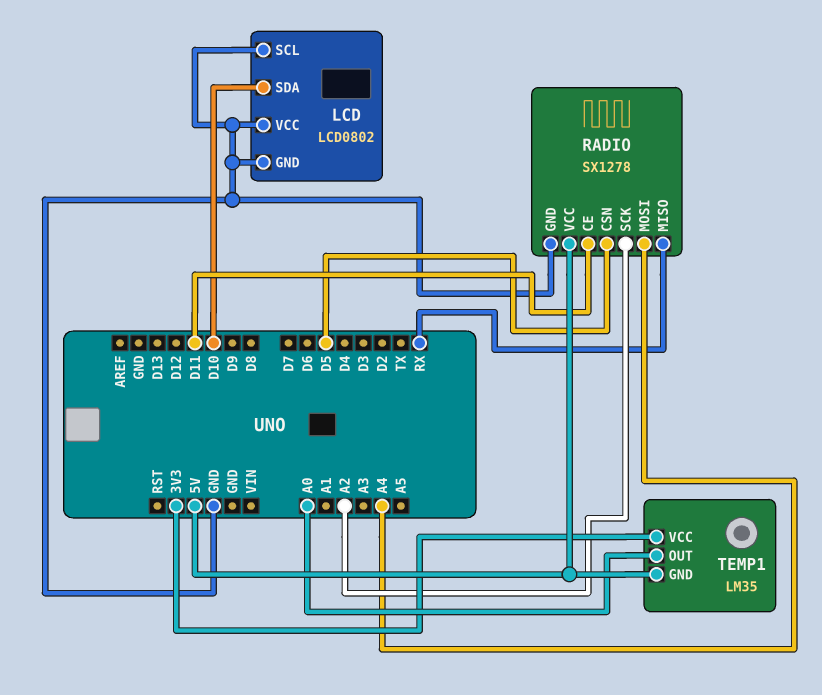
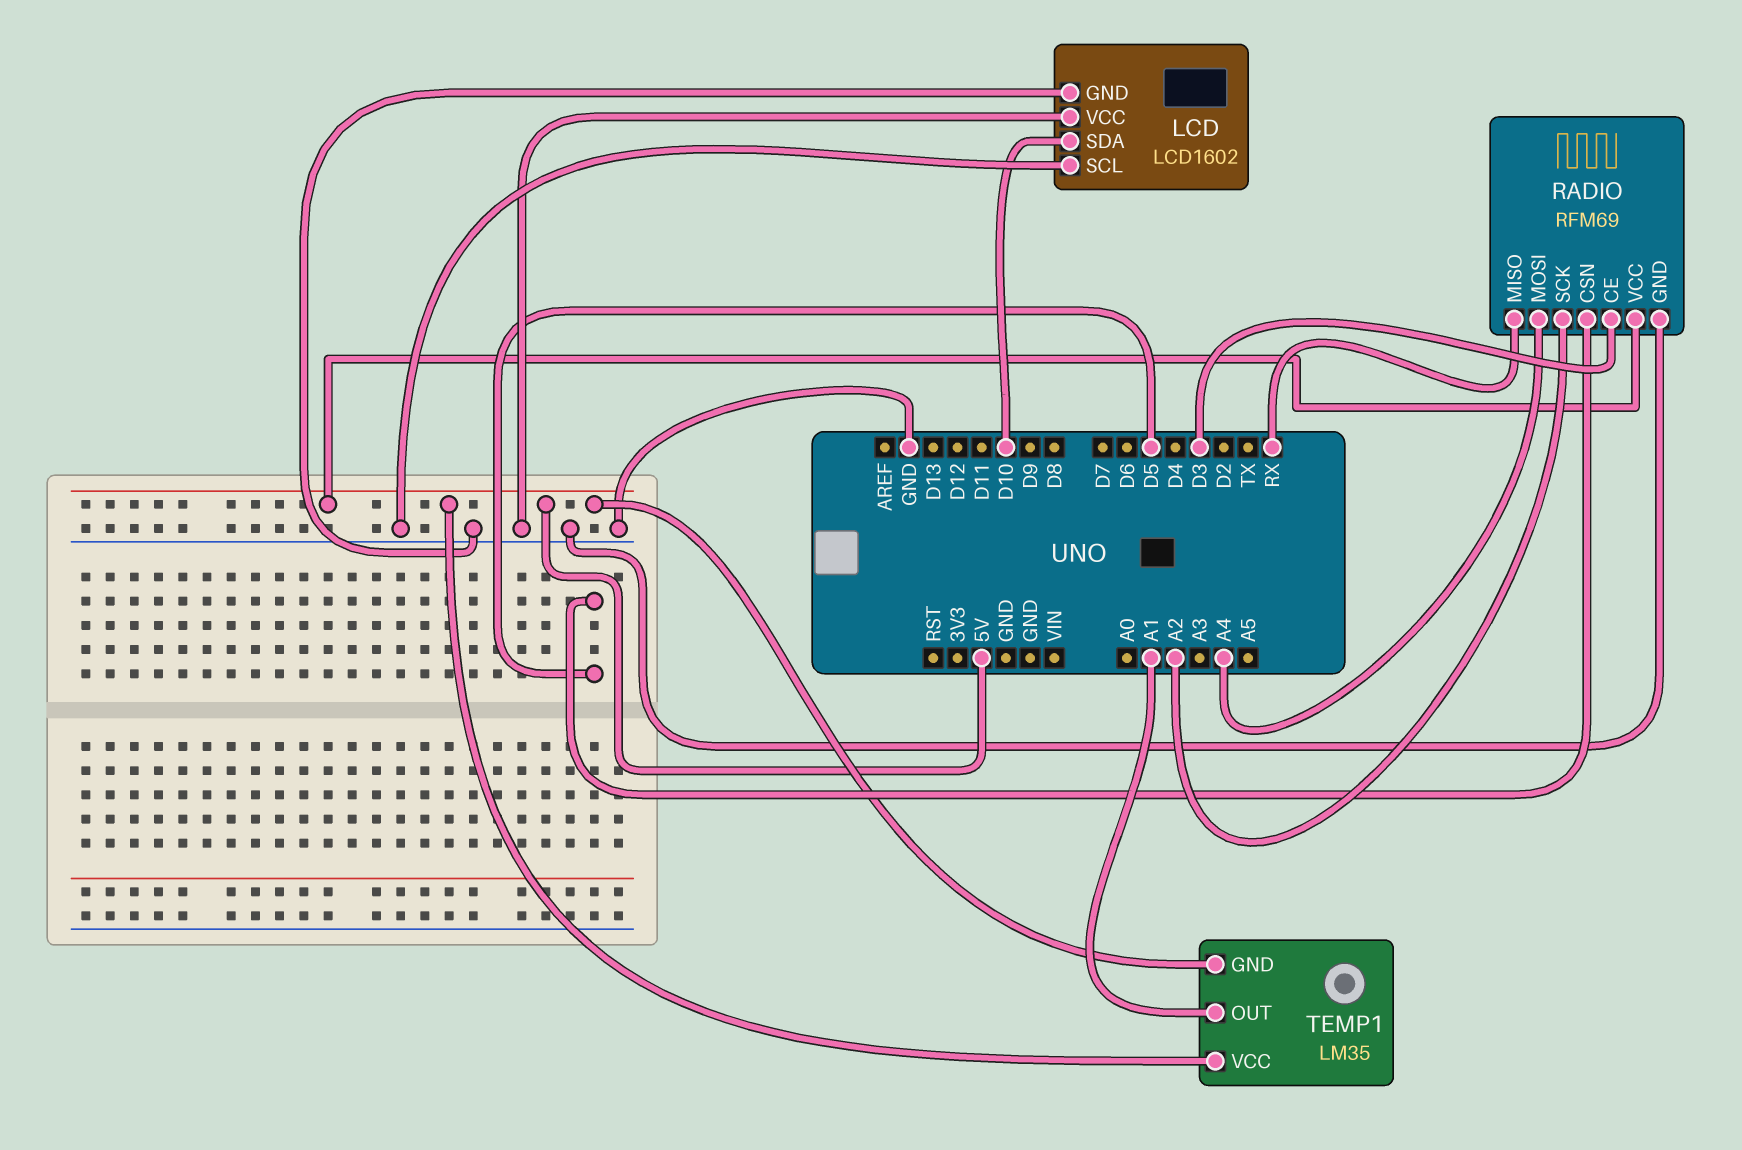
LCD: LCD0802 -> LCD1602
RADIO: SX1278 -> RFM69
RADIO pin CE: D11 -> D3
TEMP1 pin OUT: A0 -> A1
TEMP1 pin VCC: 3V3 -> 5V

